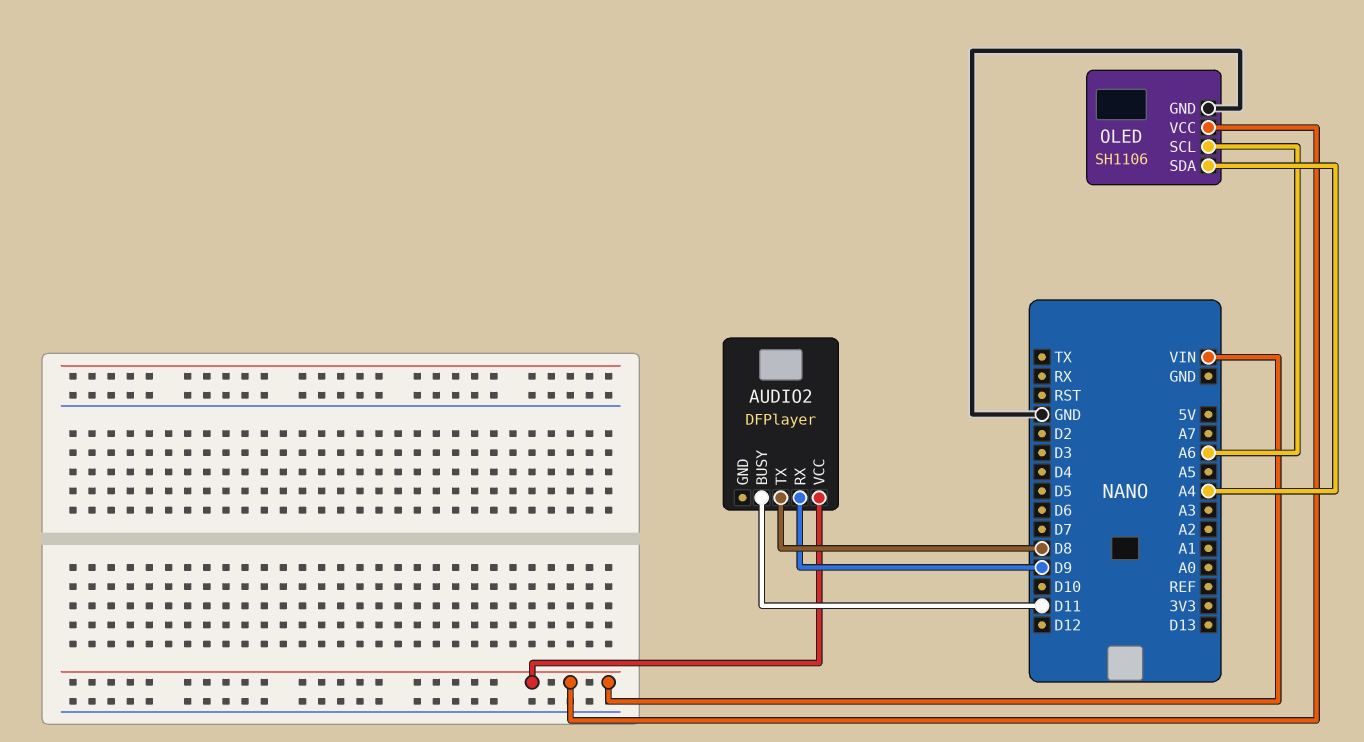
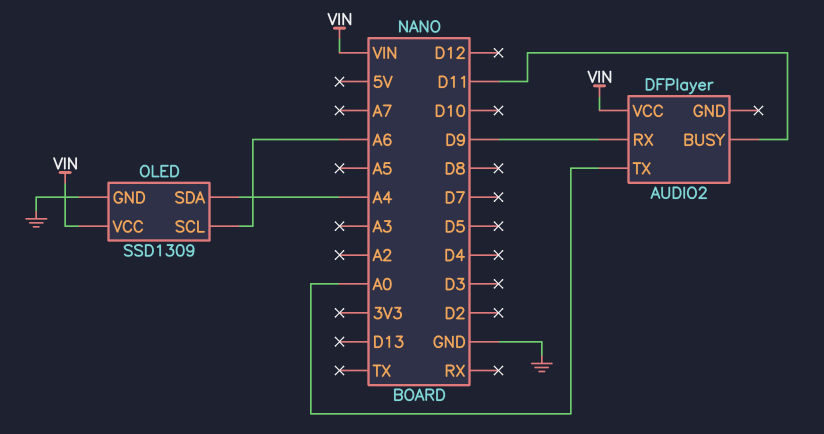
AUDIO2 pin TX: D8 -> A0
OLED: SH1106 -> SSD1309

